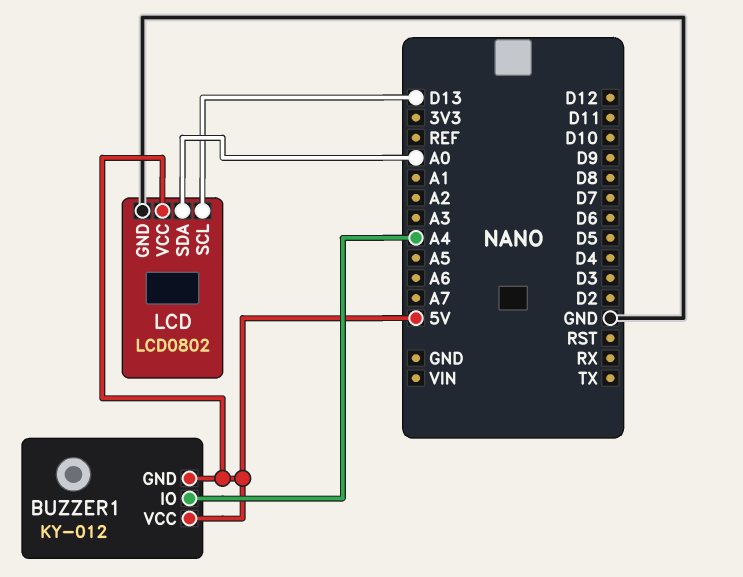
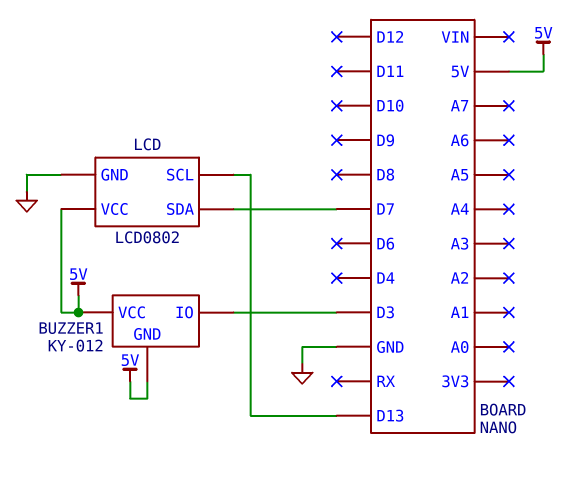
BUZZER1 pin IO: A4 -> D3
LCD pin SDA: A0 -> D7

